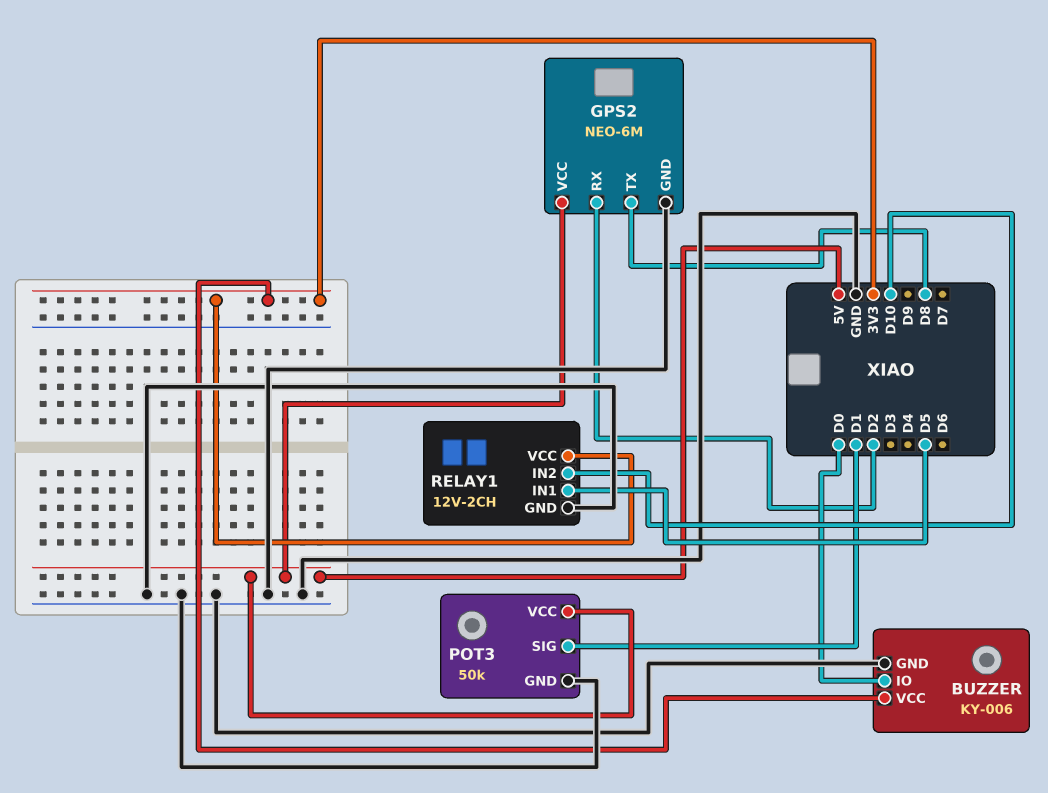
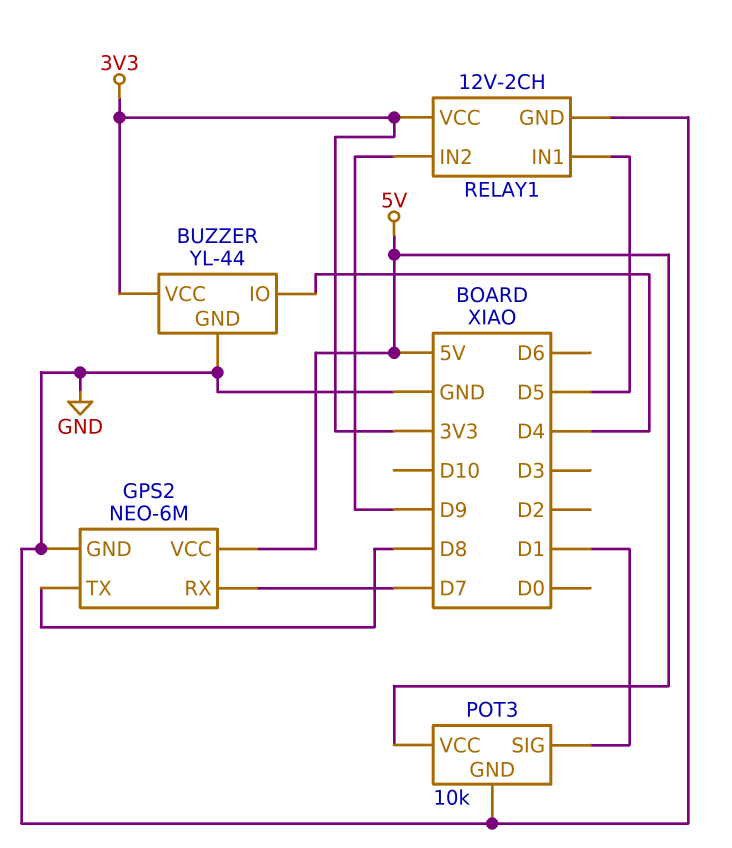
BUZZER: KY-006 -> YL-44
BUZZER pin IO: D0 -> D4
GPS2 pin RX: D2 -> D7
POT3: 50k -> 10k
RELAY1 pin IN2: D10 -> D9

